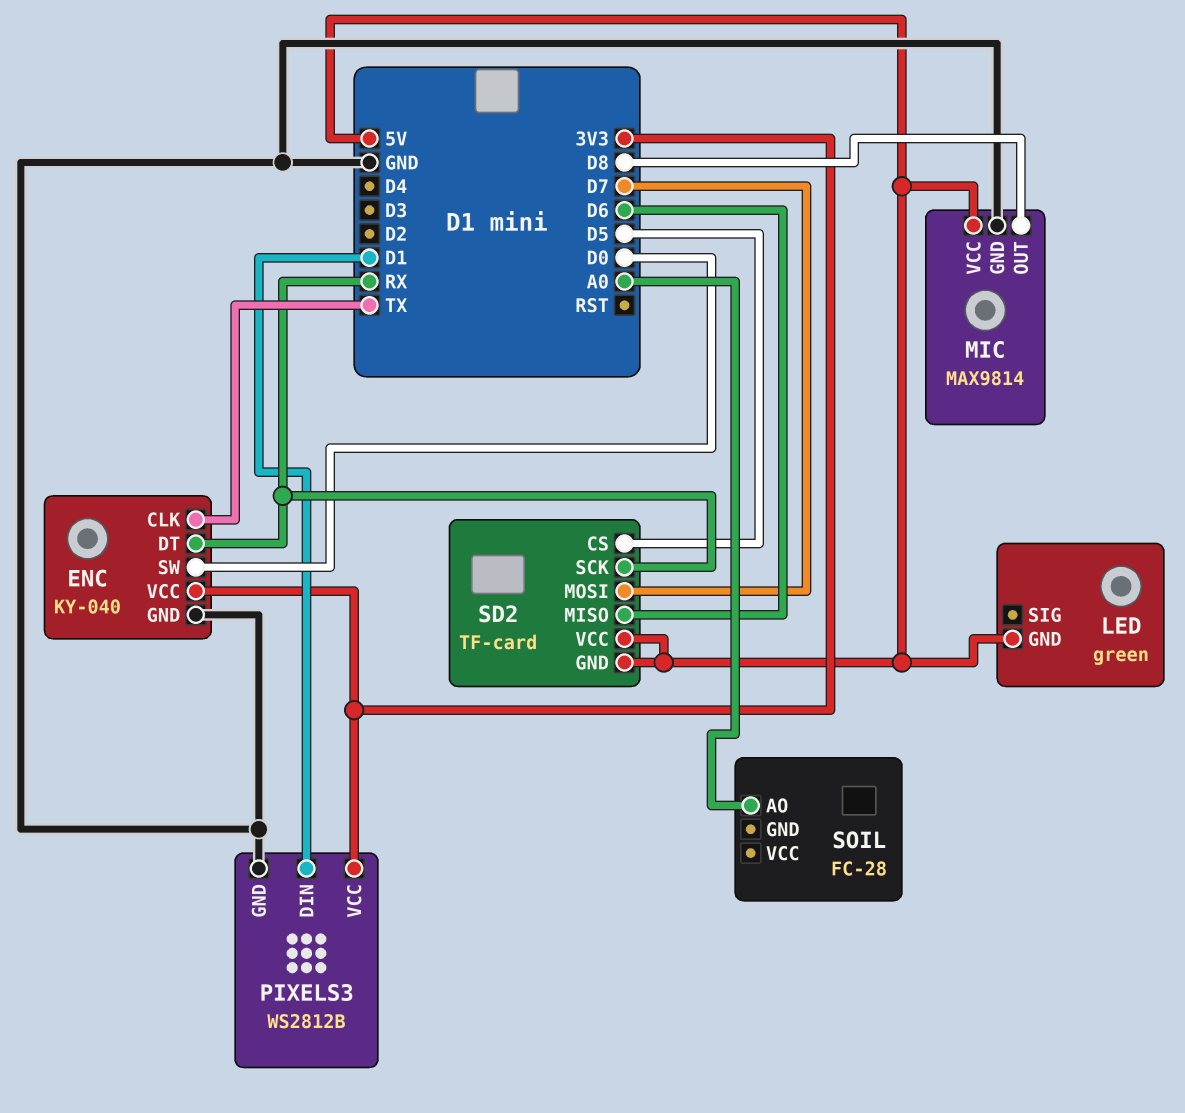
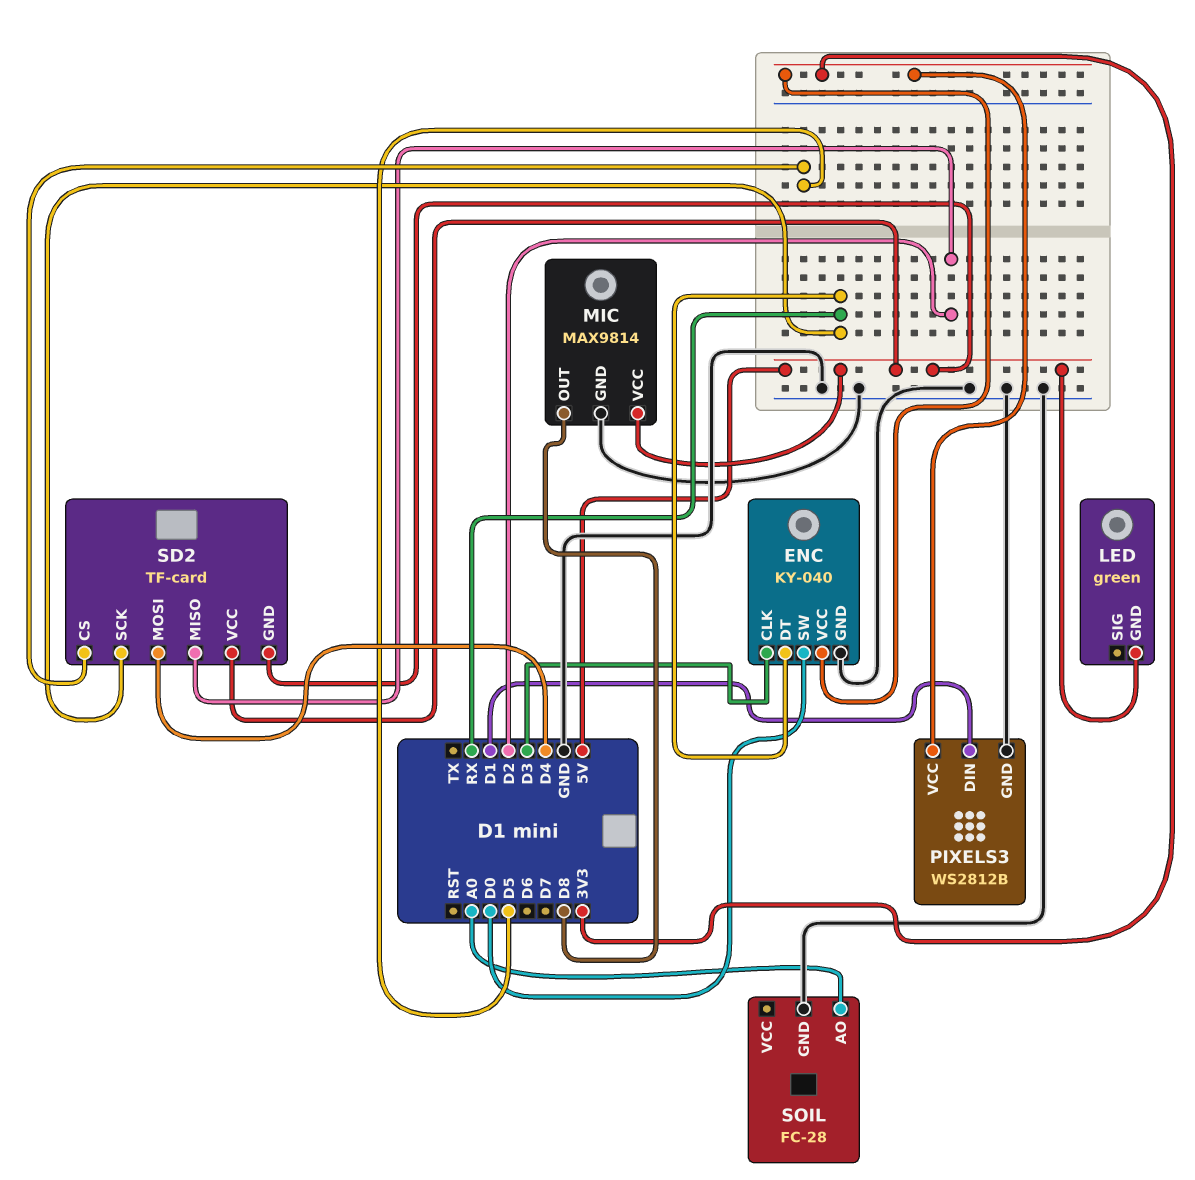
ENC pin CLK: TX -> D3
SD2 pin MISO: D6 -> D2
SD2 pin MOSI: D7 -> D4
SOIL pin GND: none -> GND

